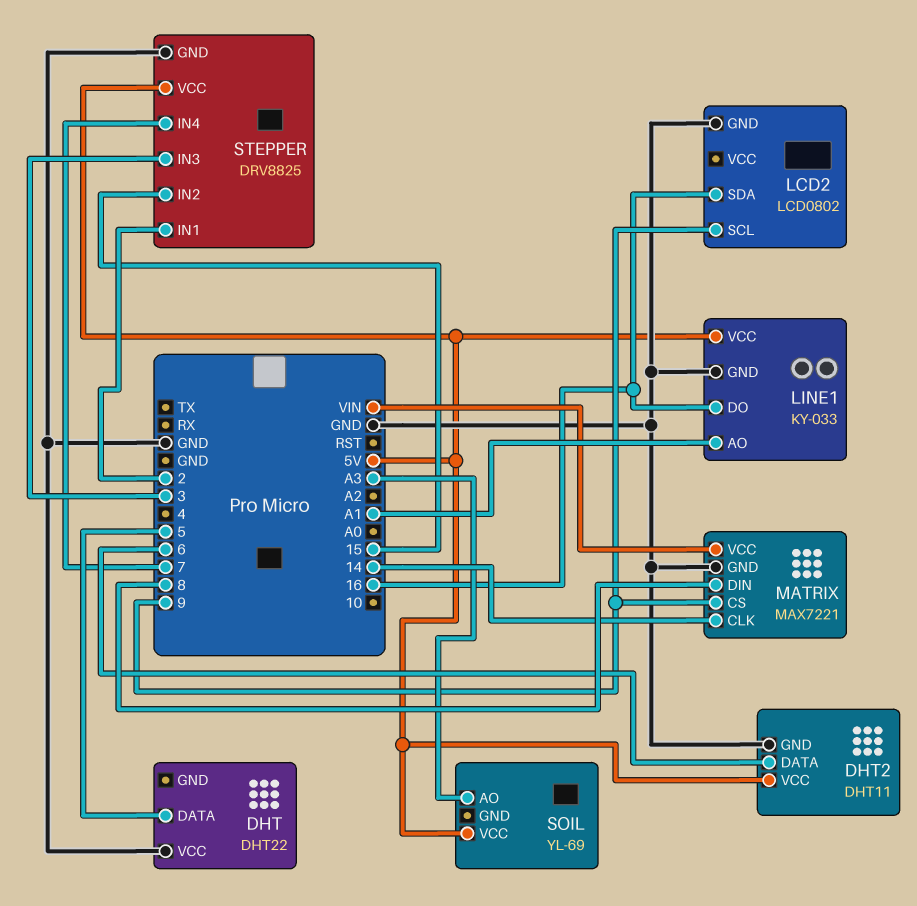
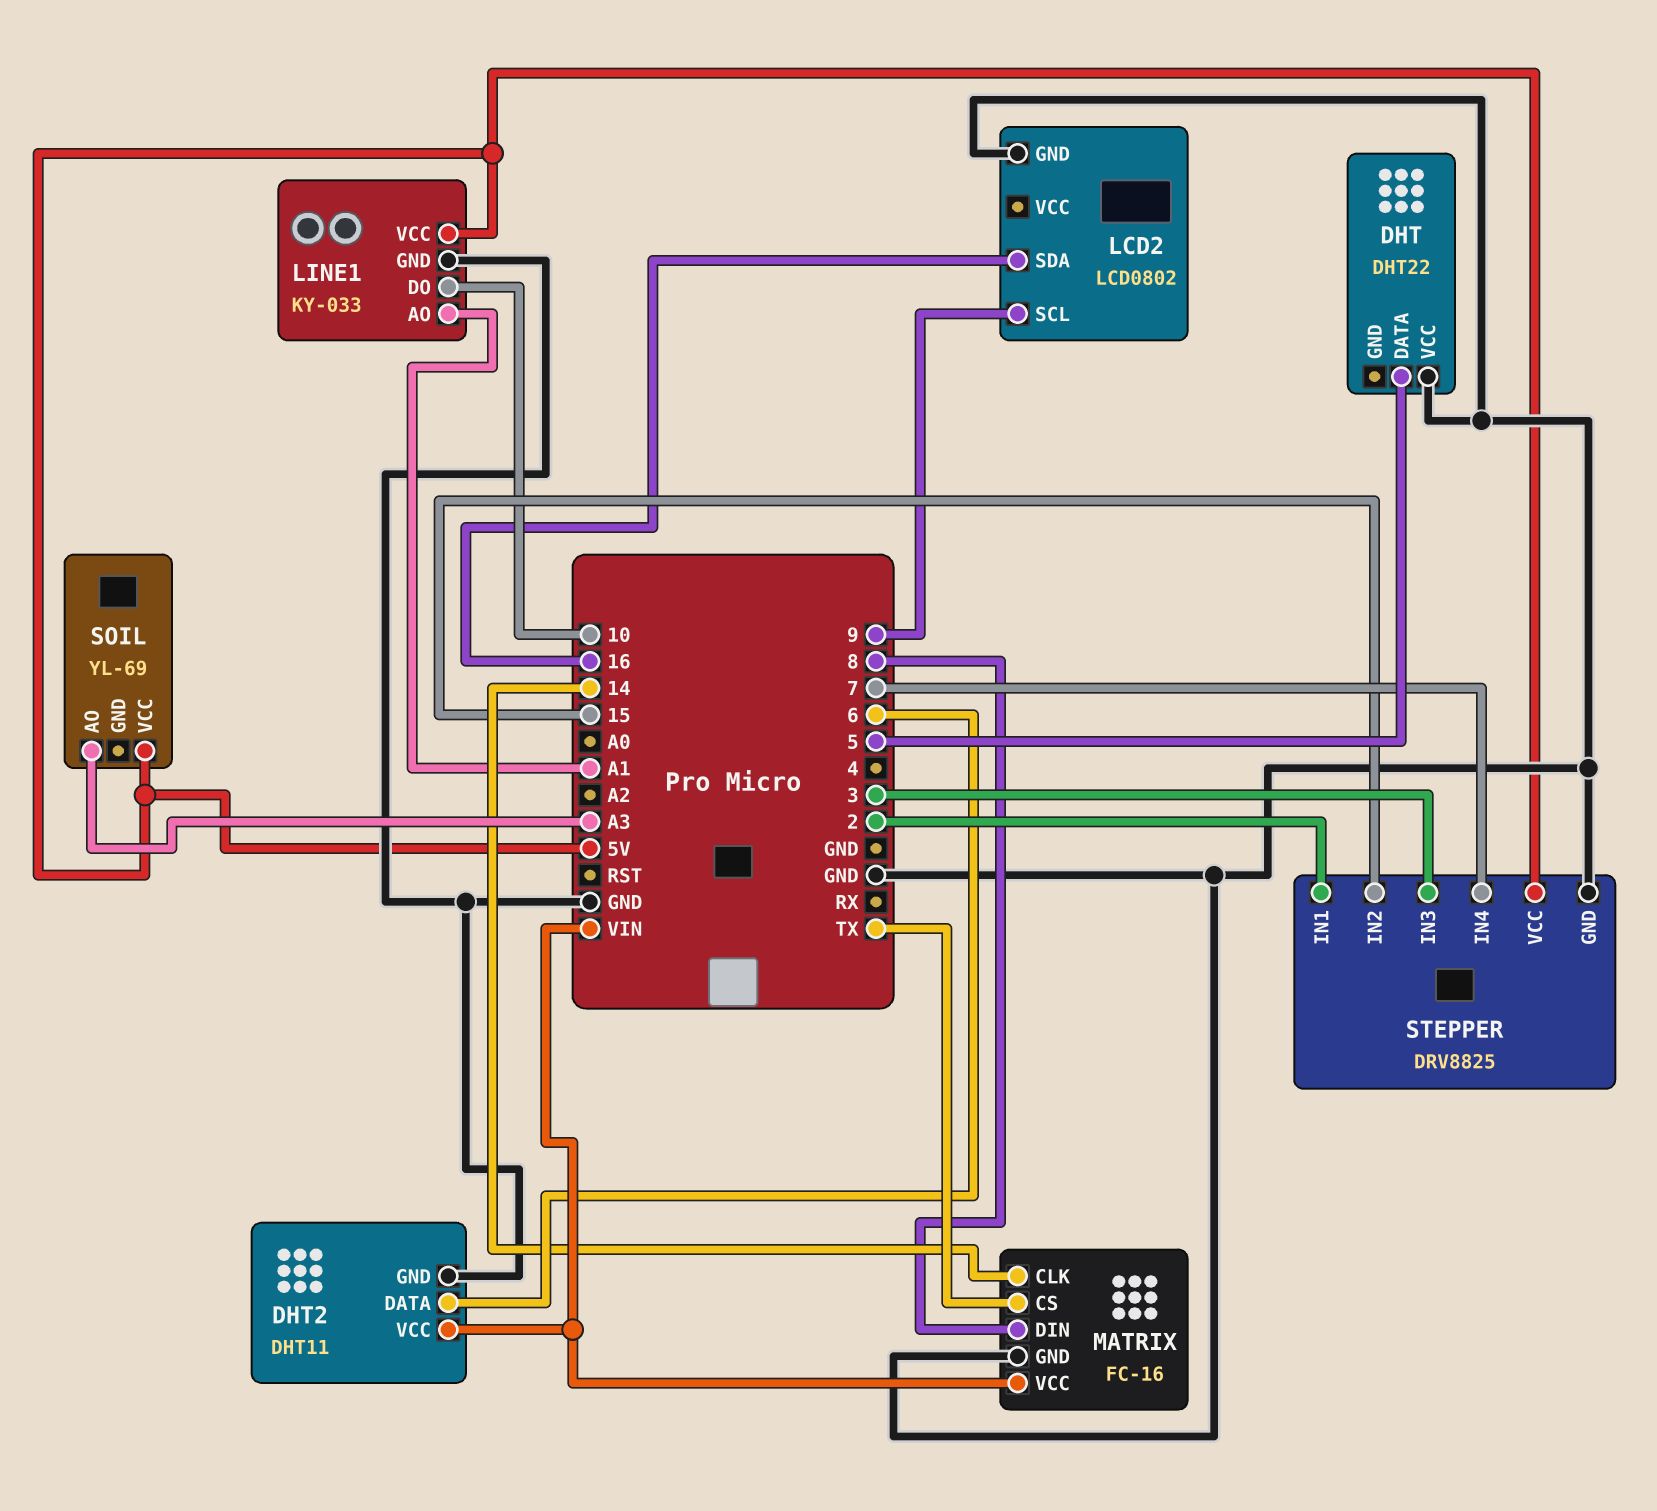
DHT2 pin VCC: 5V -> VIN
LINE1 pin DO: 16 -> 10
MATRIX: MAX7221 -> FC-16
MATRIX pin CS: 9 -> TX

